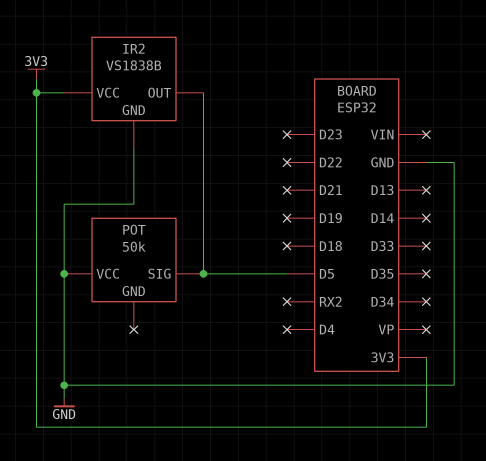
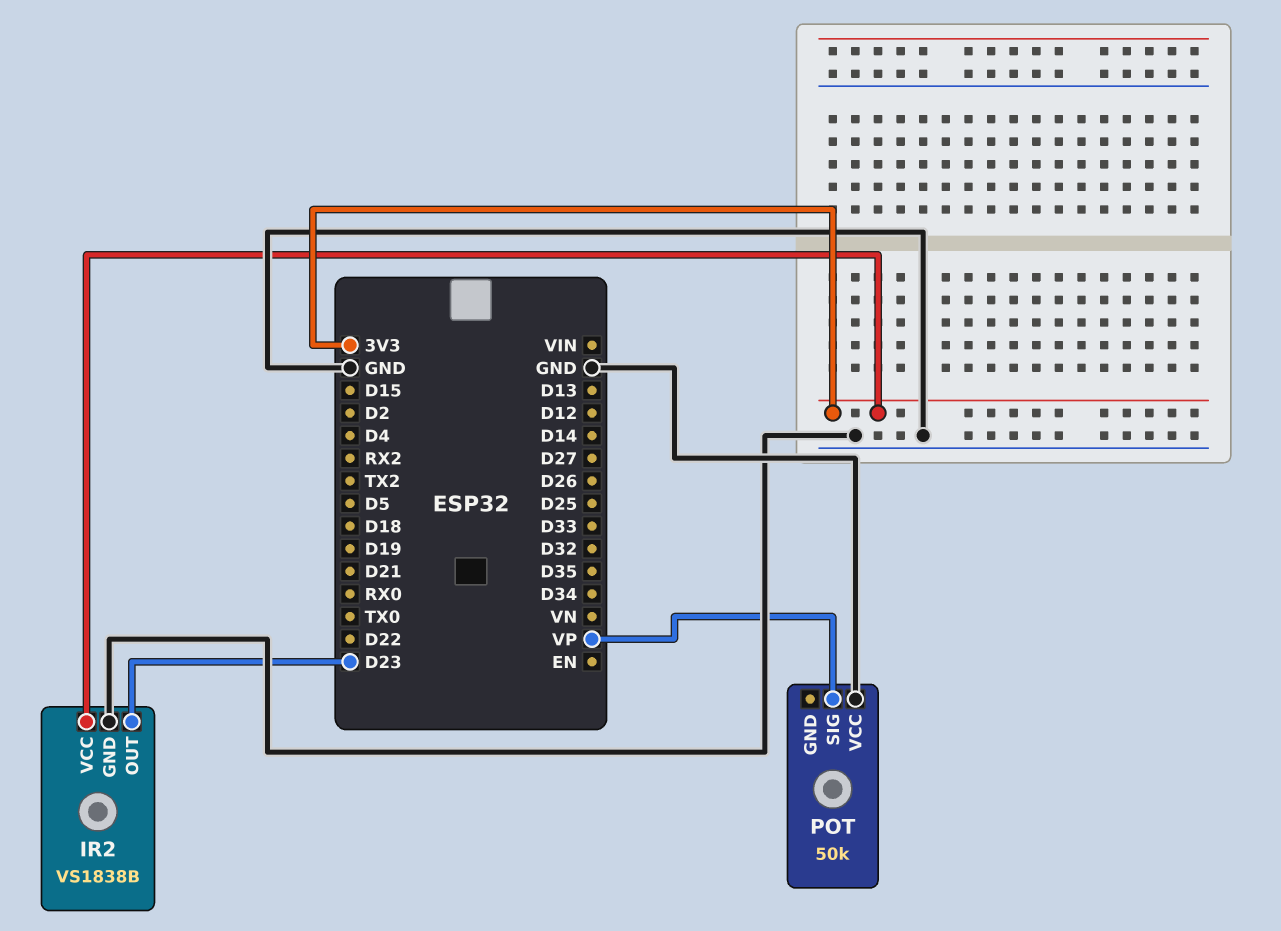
IR2 pin OUT: D5 -> D23
POT pin SIG: D5 -> VP

